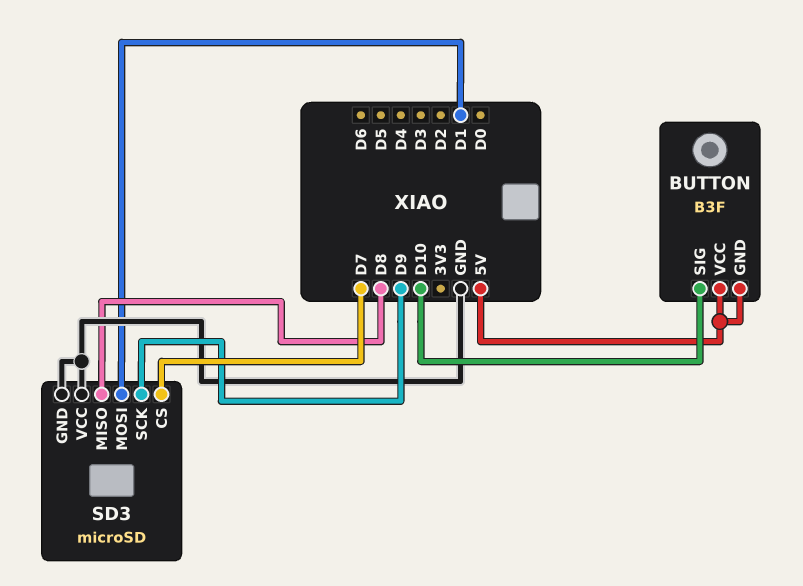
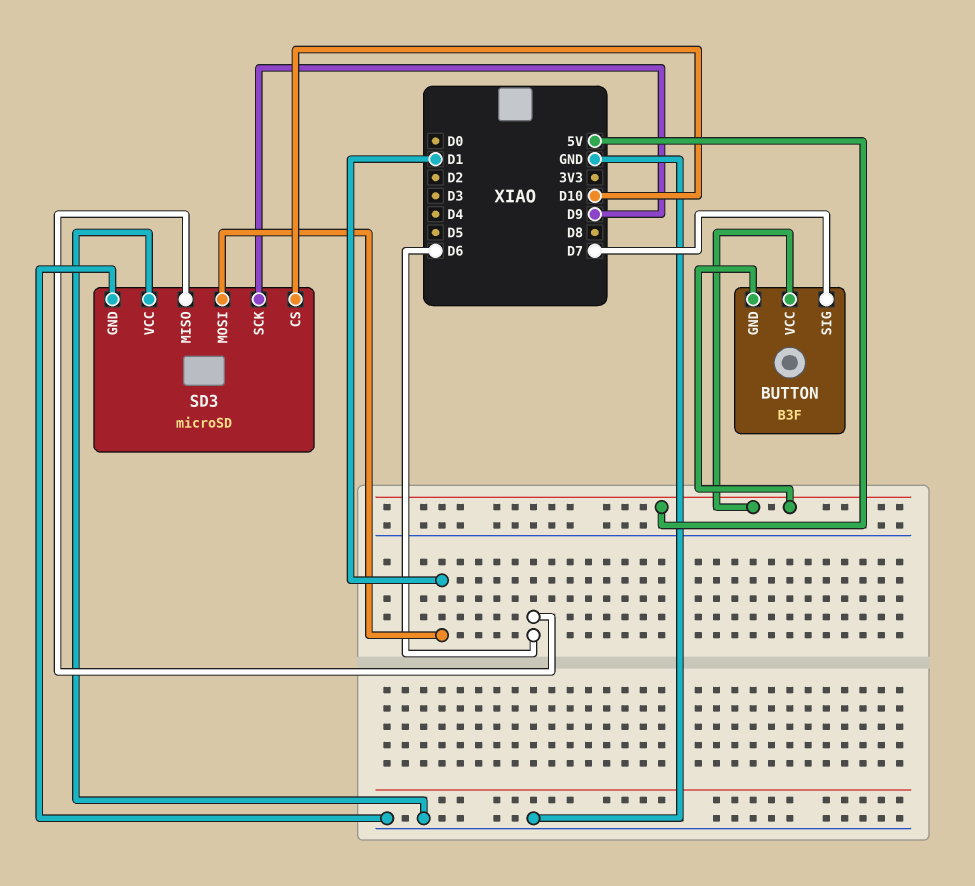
BUTTON pin SIG: D10 -> D7
SD3 pin CS: D7 -> D10
SD3 pin MISO: D8 -> D6

